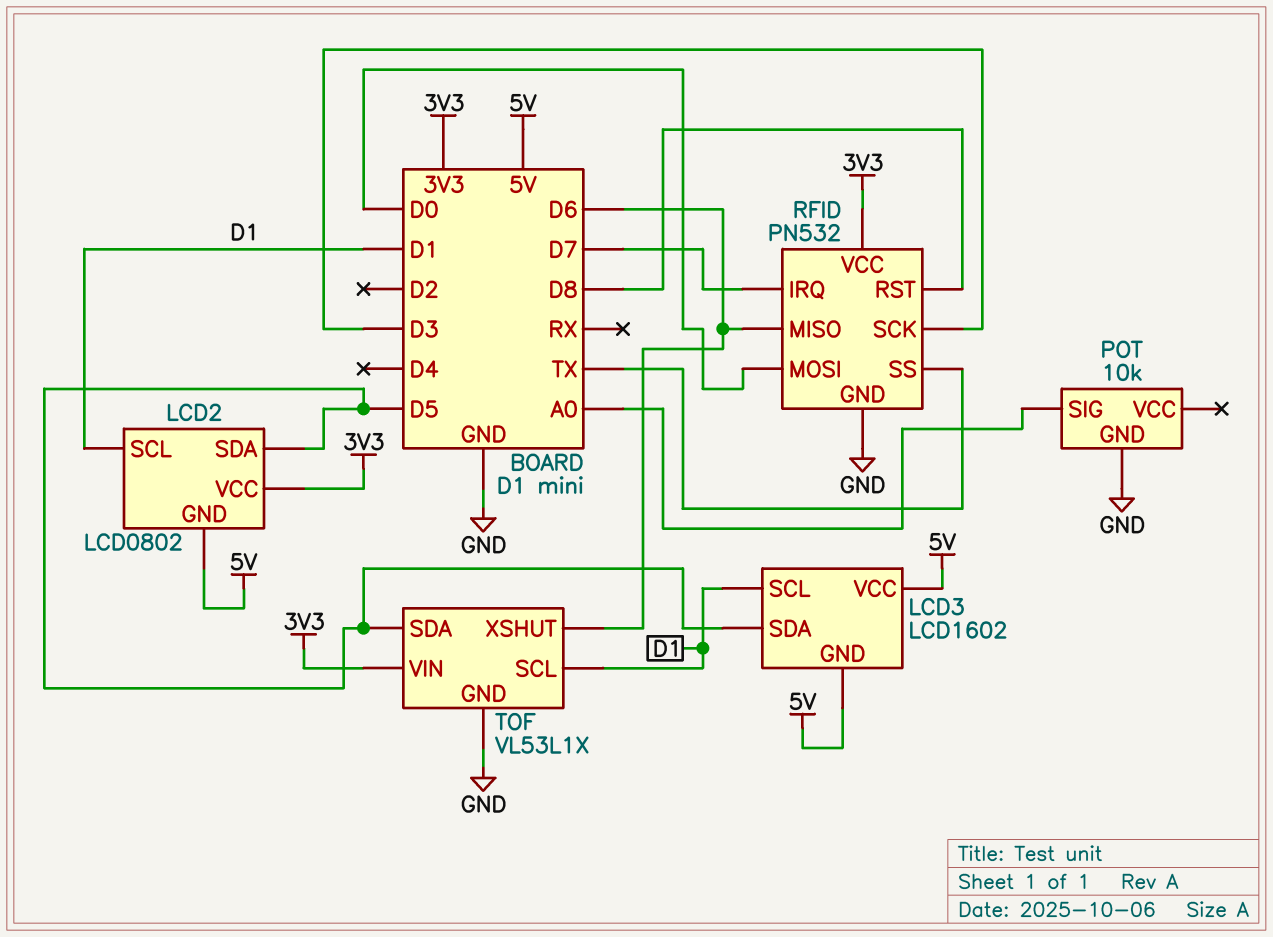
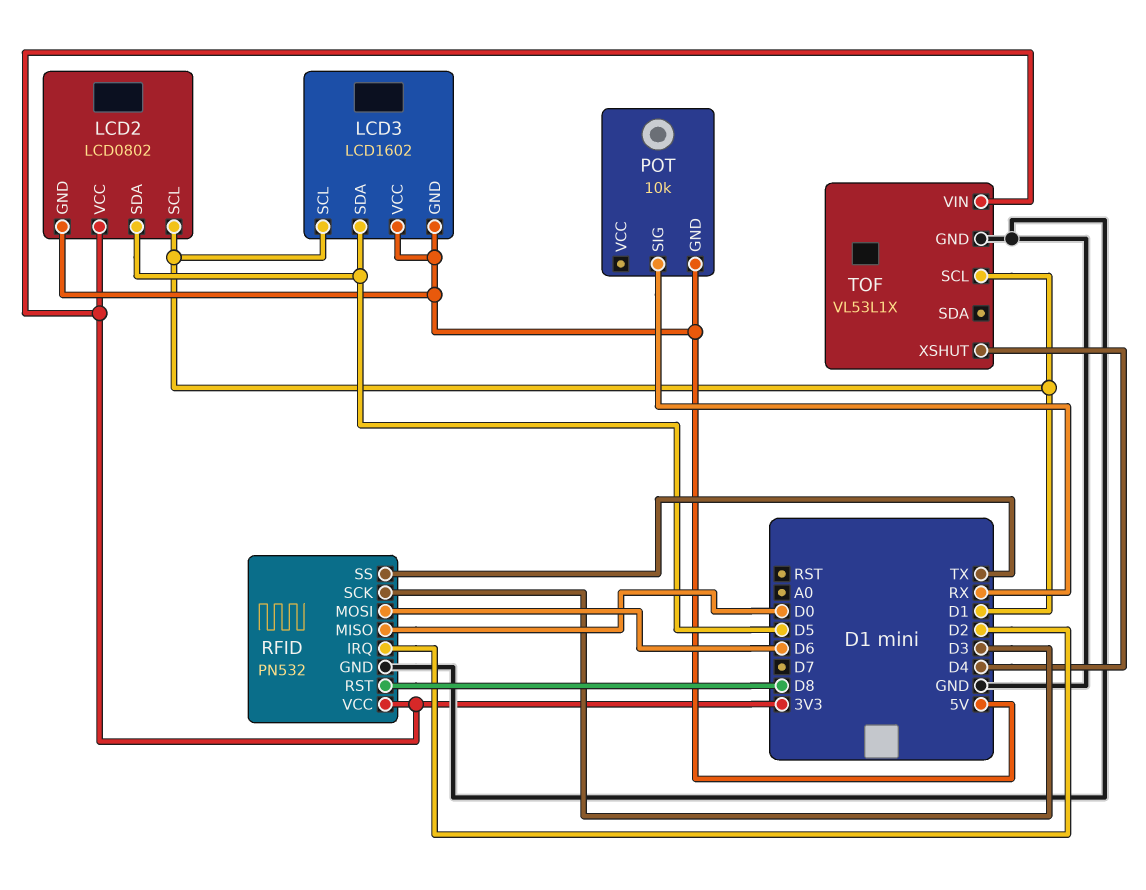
POT pin GND: GND -> 5V
POT pin SIG: A0 -> RX
RFID pin IRQ: D7 -> D2
RFID pin MISO: D6 -> D0
RFID pin MOSI: D0 -> D6
TOF pin SDA: D5 -> none
TOF pin XSHUT: D6 -> D4

